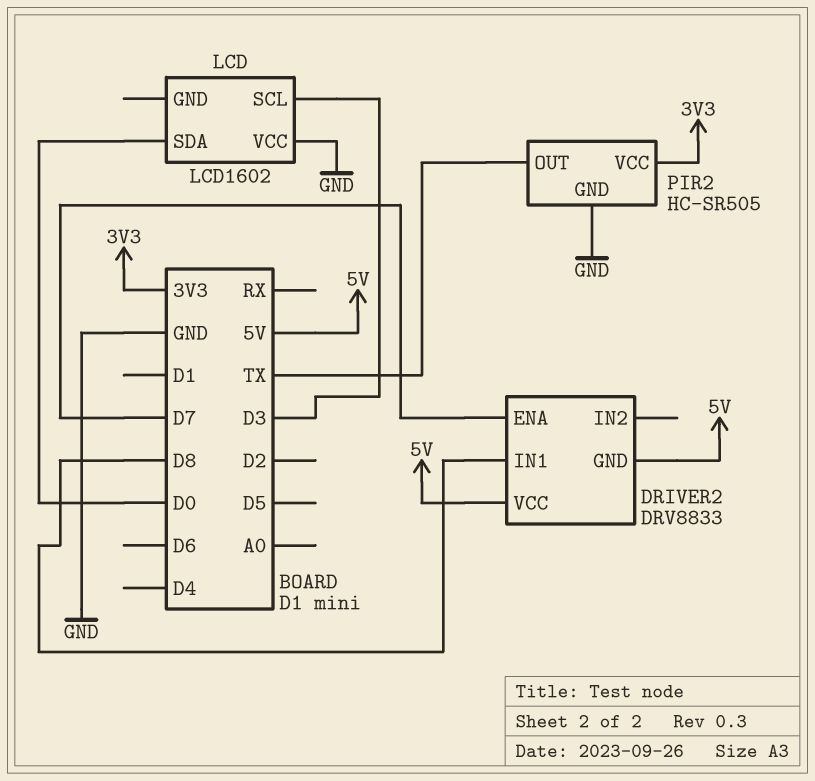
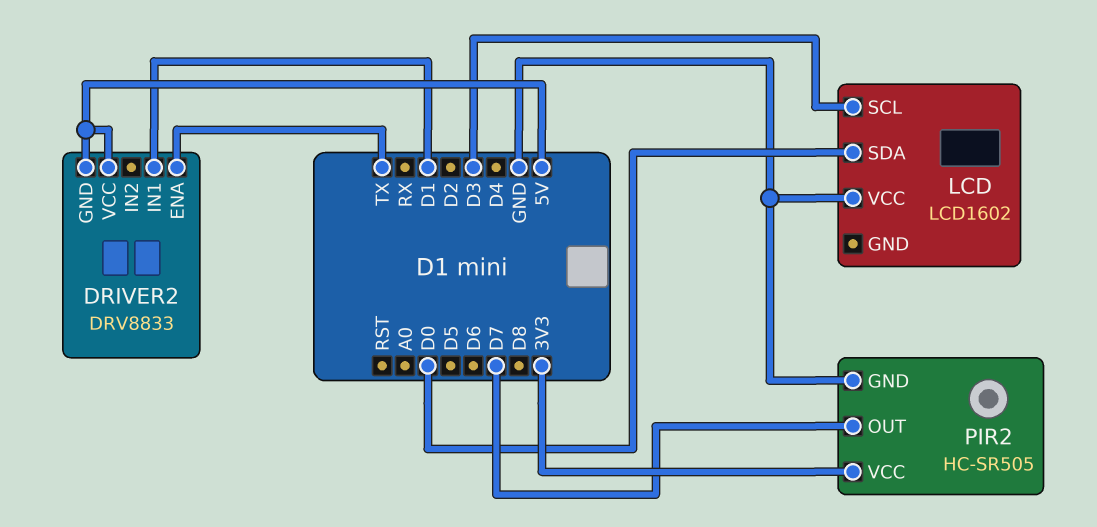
DRIVER2 pin ENA: D7 -> TX
DRIVER2 pin IN1: D8 -> D1
PIR2 pin OUT: TX -> D7

